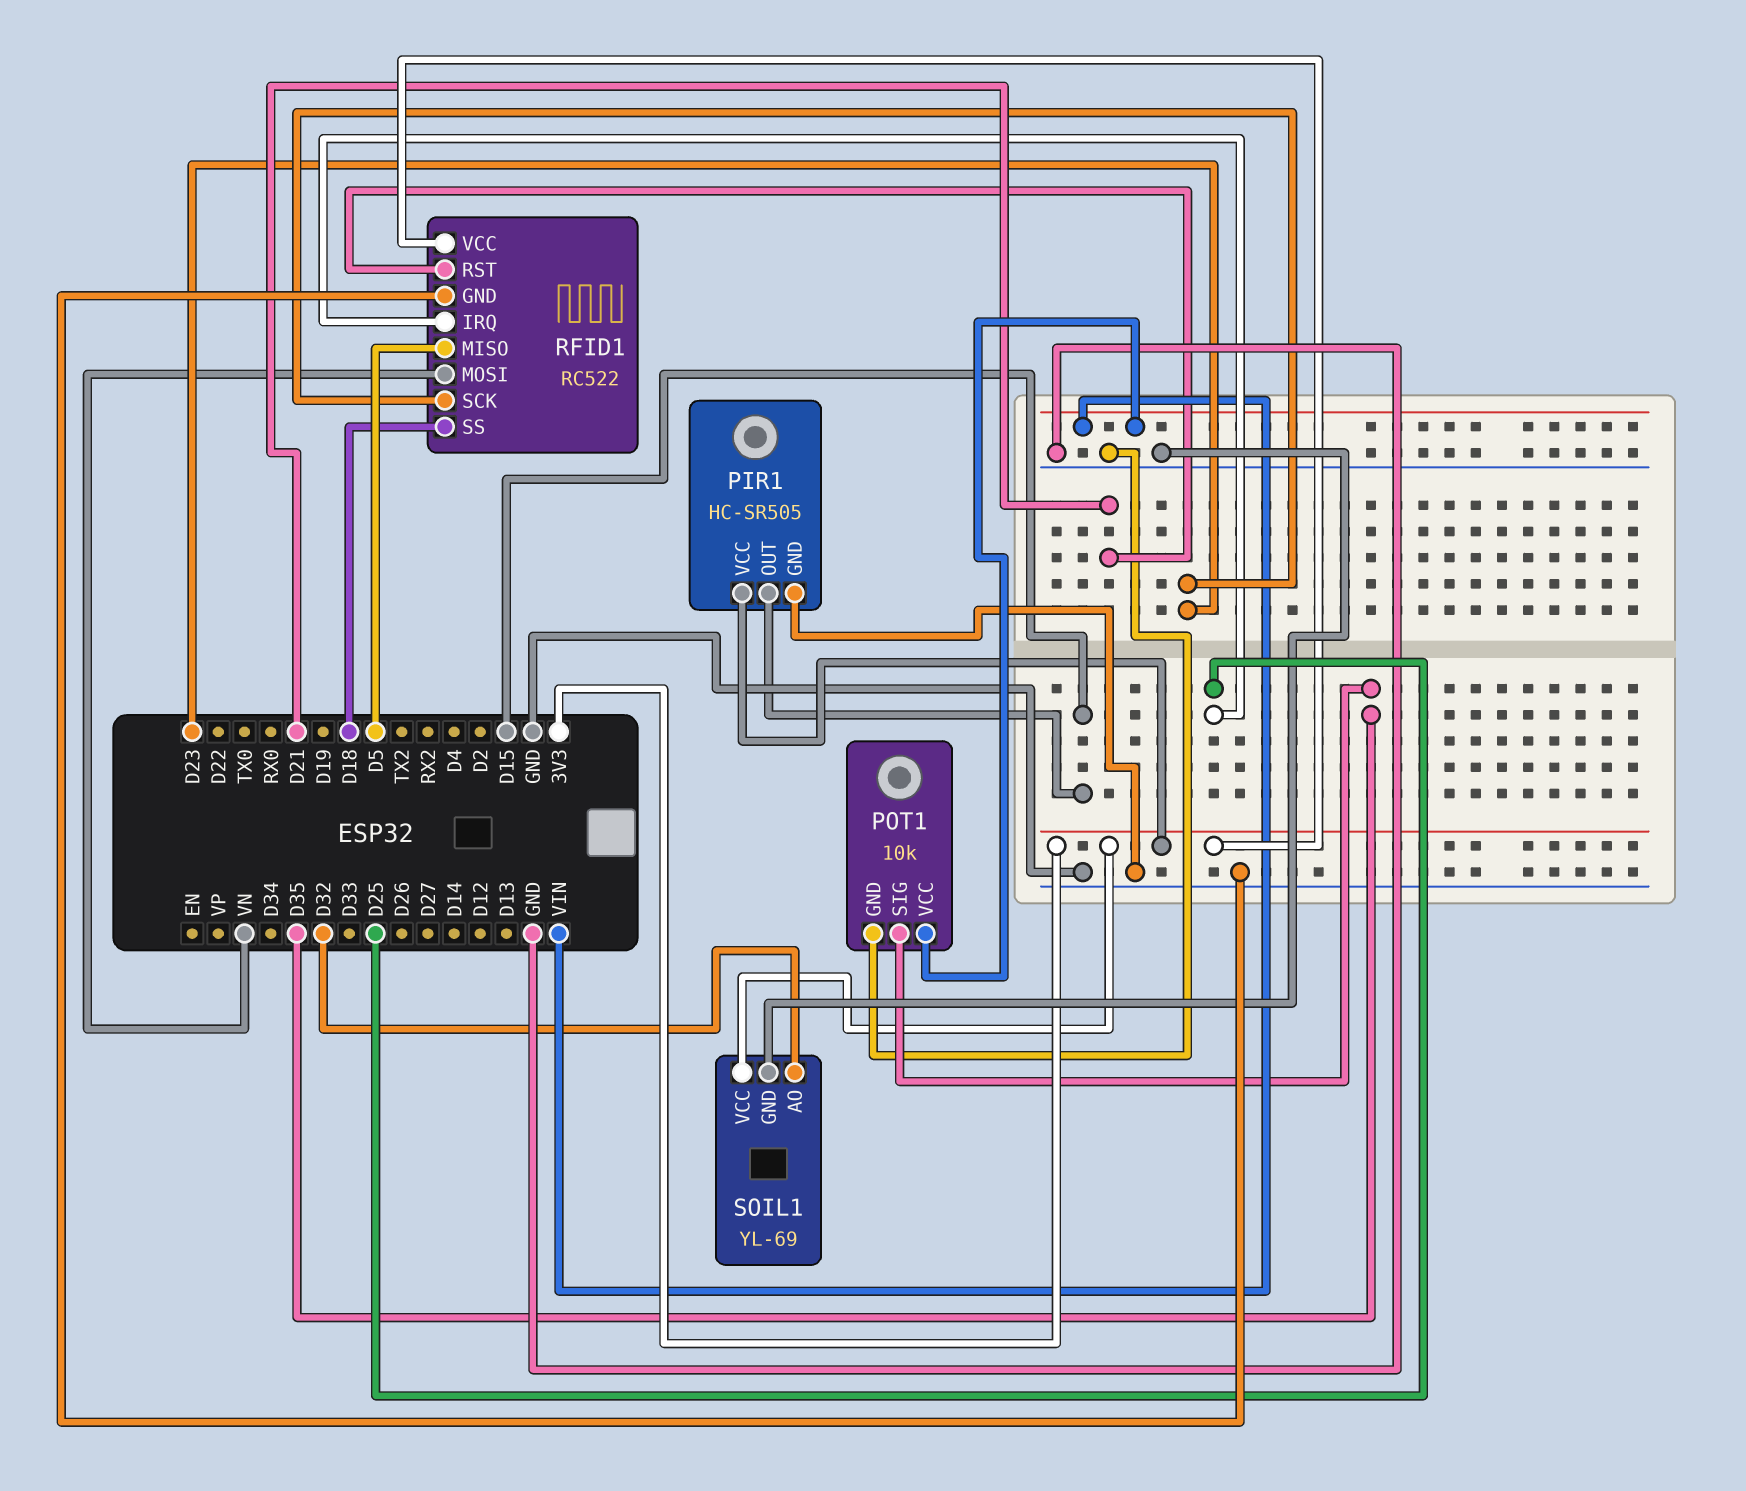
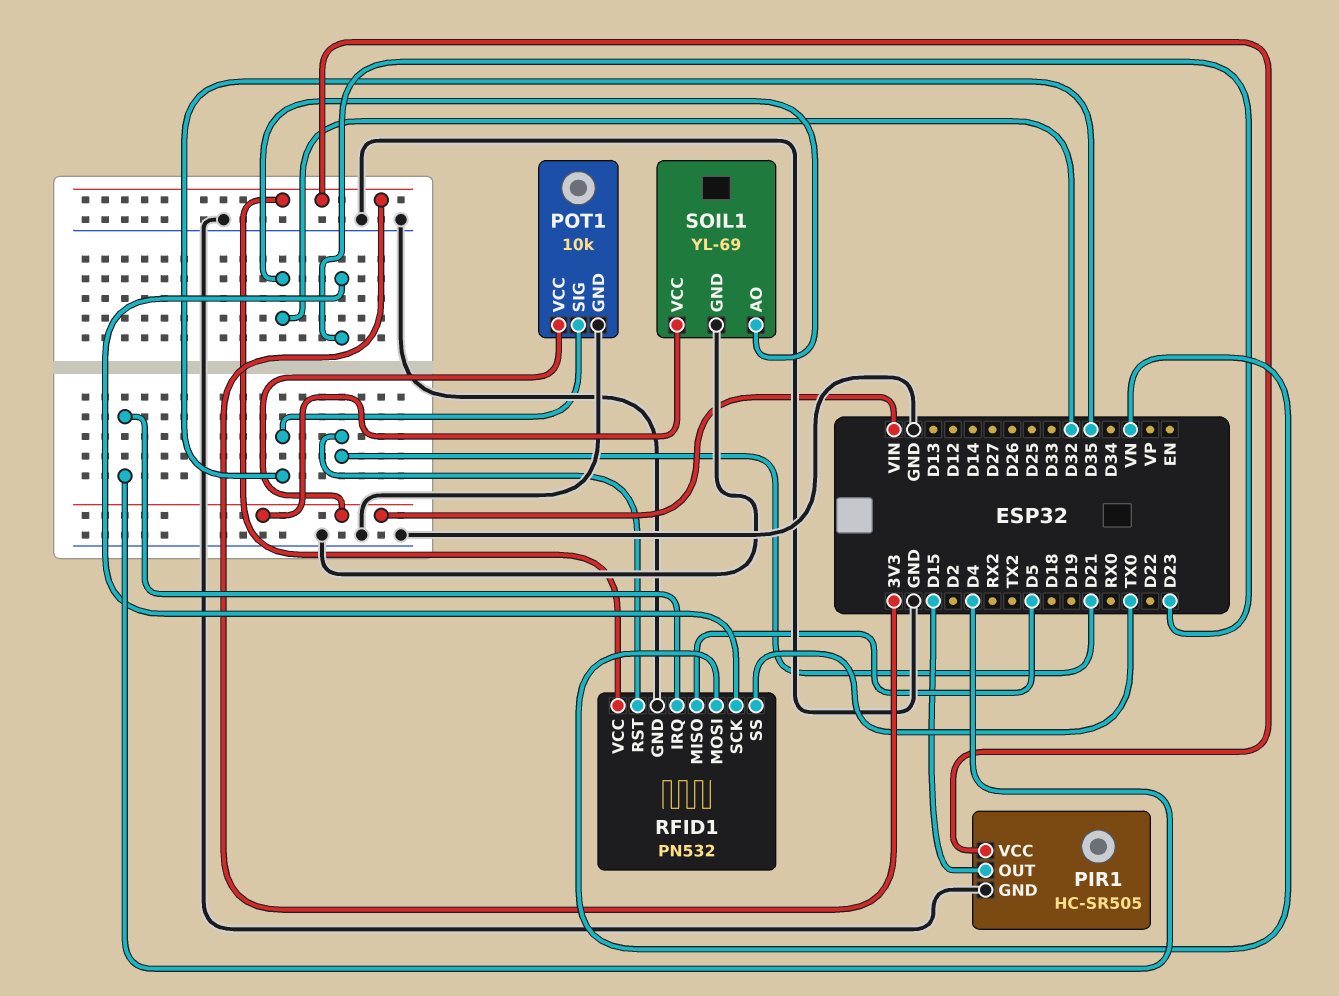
RFID1: RC522 -> PN532
RFID1 pin IRQ: D25 -> D4
RFID1 pin SS: D18 -> TX0
SOIL1 pin VCC: 3V3 -> VIN

